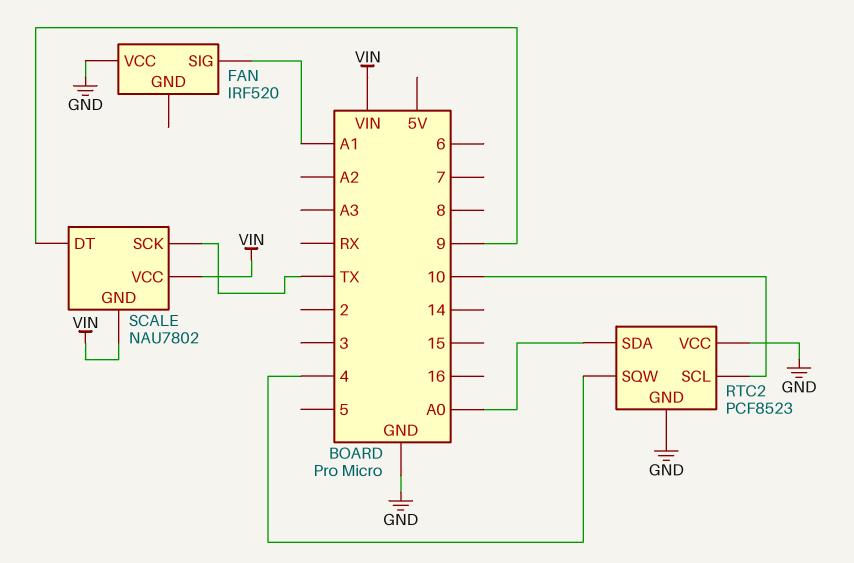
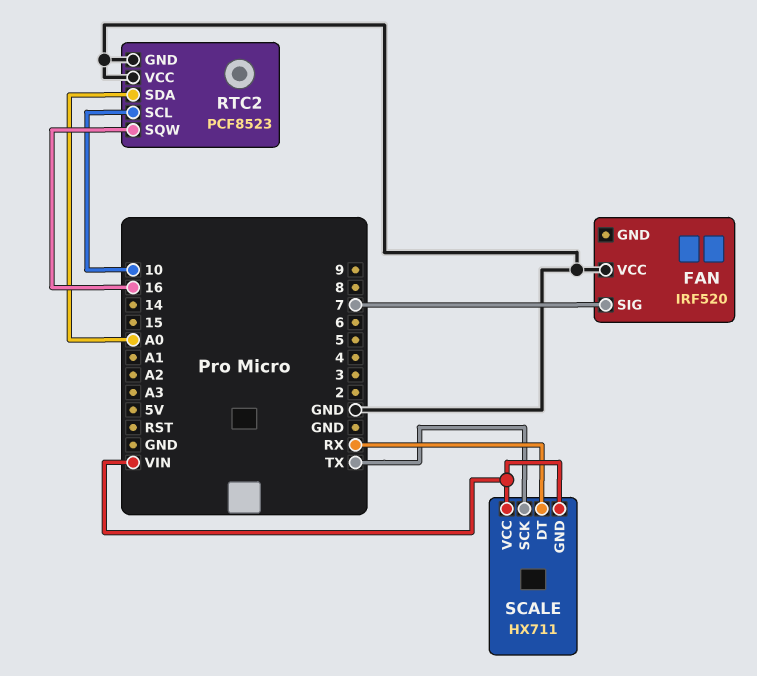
FAN pin SIG: A1 -> 7
RTC2 pin SQW: 4 -> 16
SCALE: NAU7802 -> HX711
SCALE pin DT: 9 -> RX

